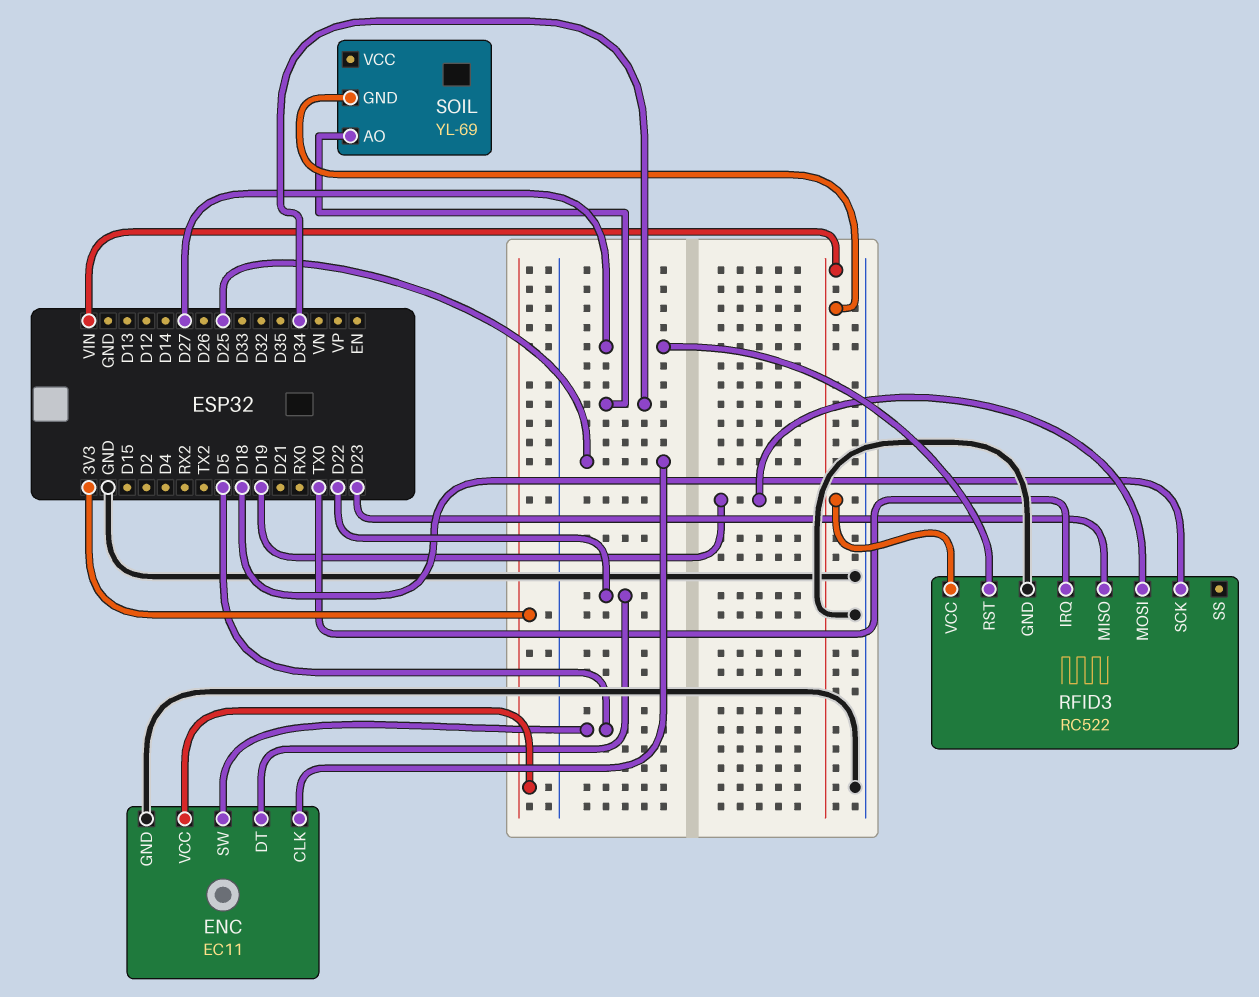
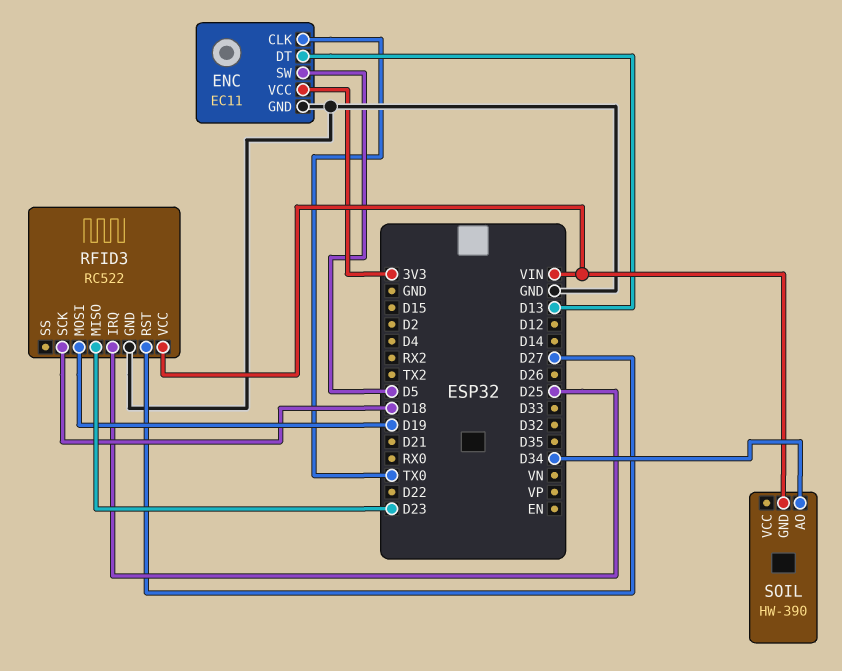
ENC pin CLK: D25 -> TX0
ENC pin DT: D22 -> D13
RFID3 pin IRQ: TX0 -> D25
SOIL: YL-69 -> HW-390

